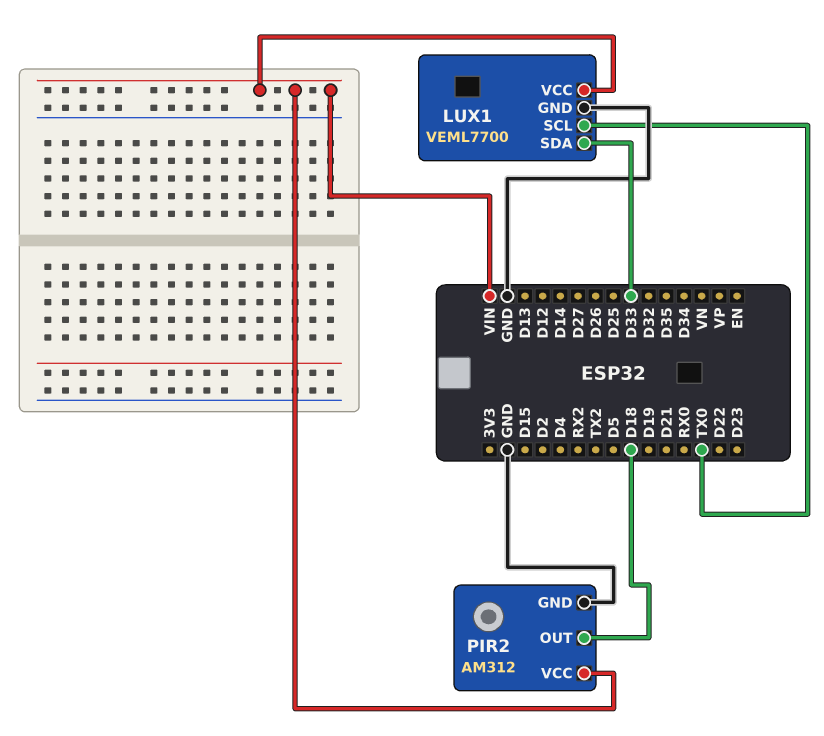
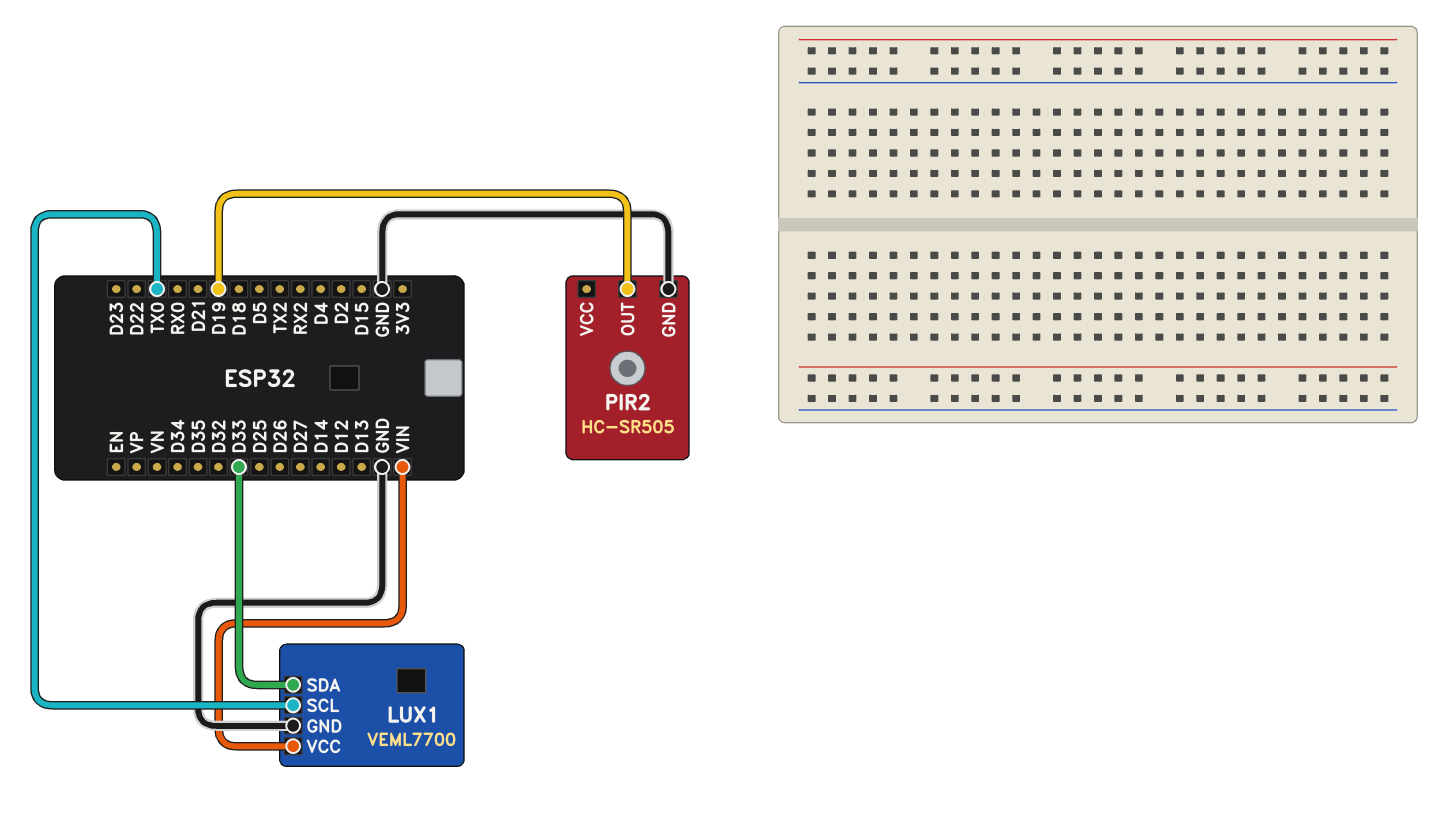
PIR2: AM312 -> HC-SR505
PIR2 pin OUT: D18 -> D19
PIR2 pin VCC: VIN -> none

